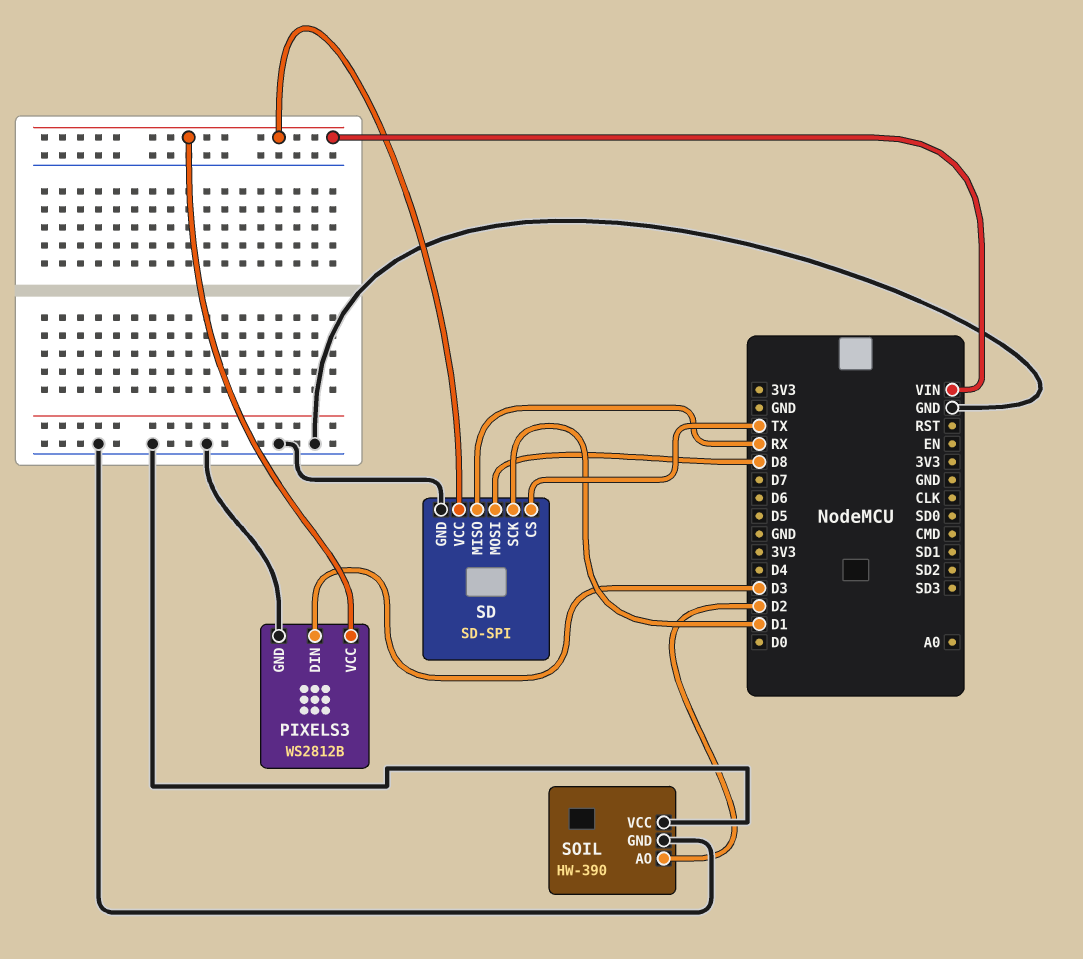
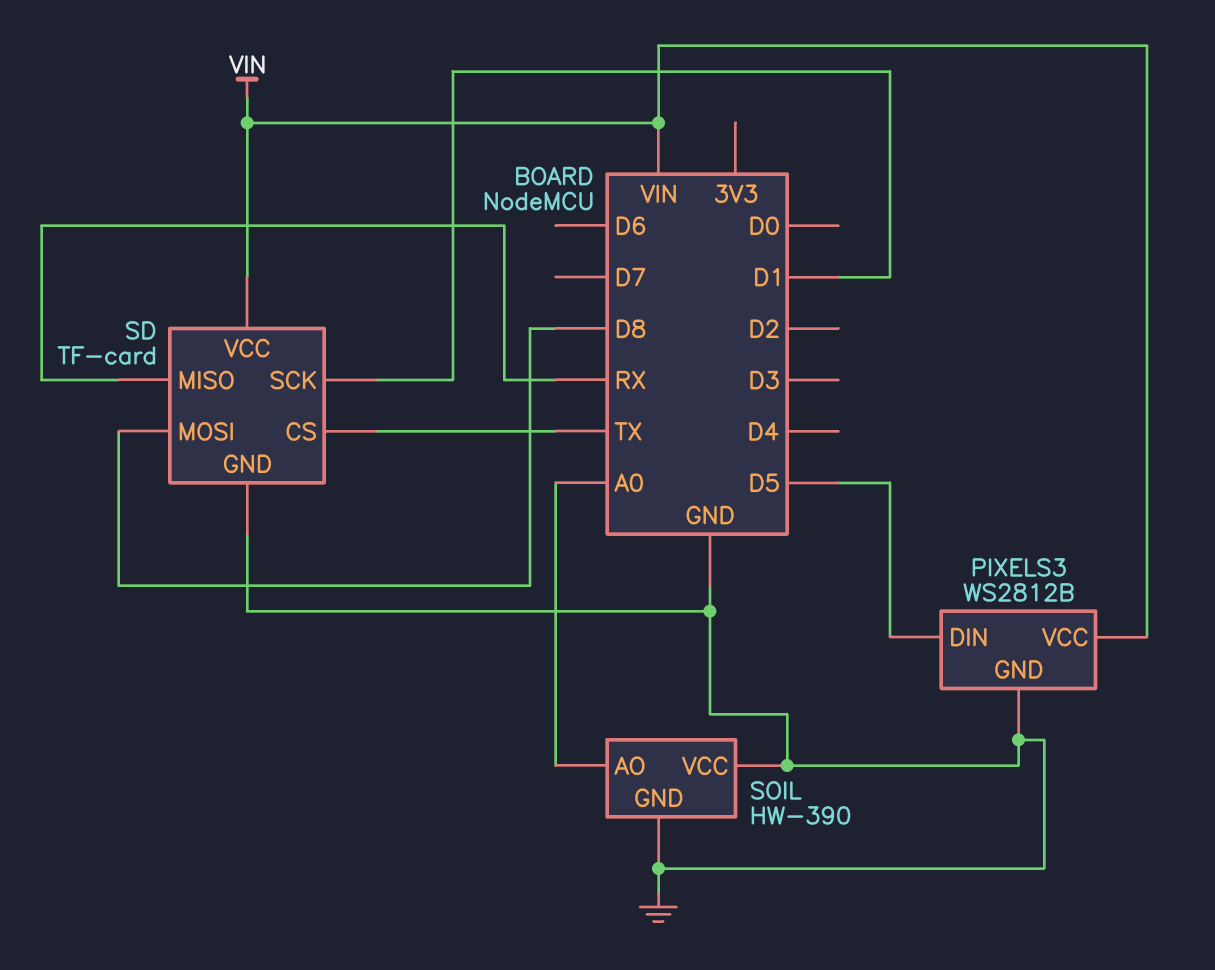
PIXELS3 pin DIN: D3 -> D5
SD: SD-SPI -> TF-card
SOIL pin AO: D2 -> A0

